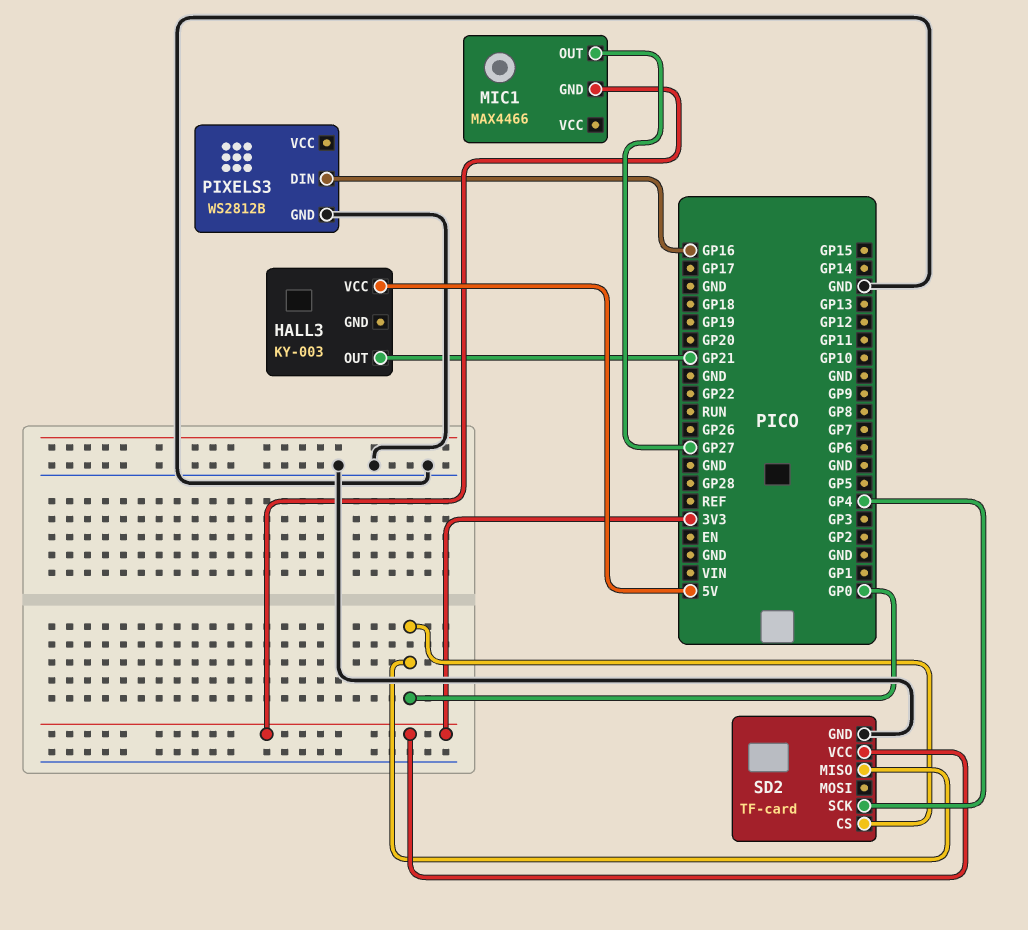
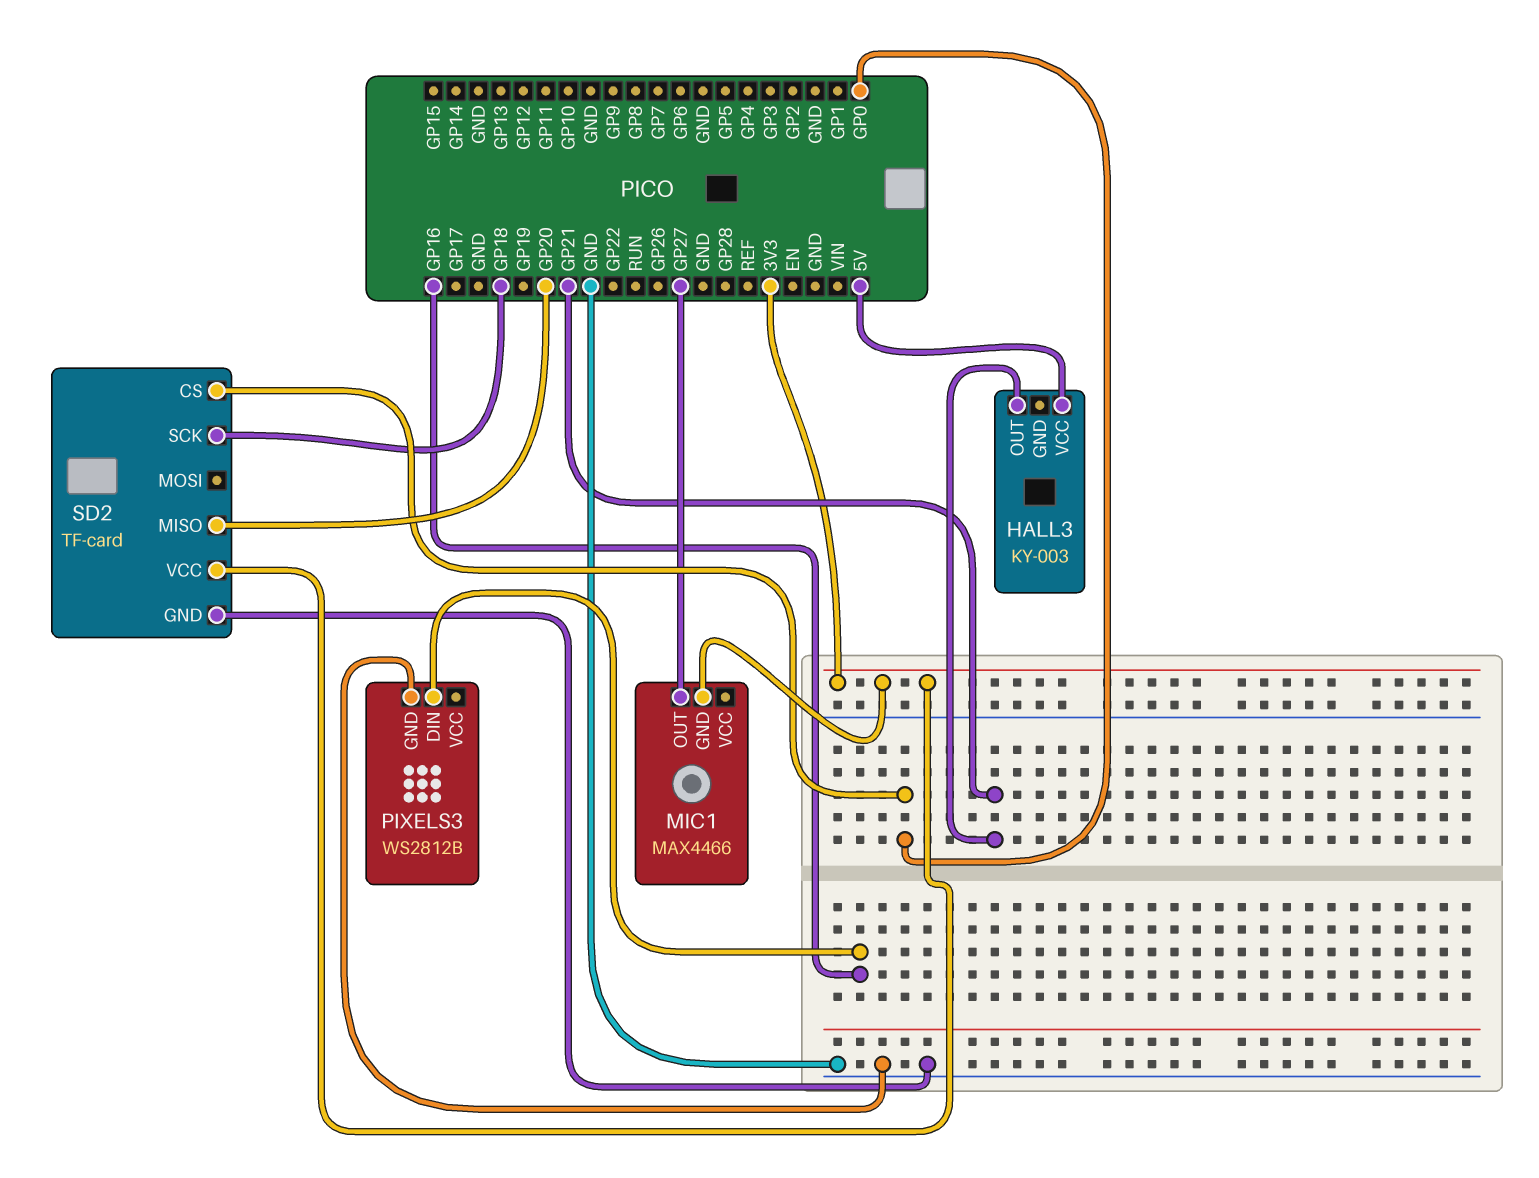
SD2 pin MISO: GP0 -> GP20
SD2 pin SCK: GP4 -> GP18

